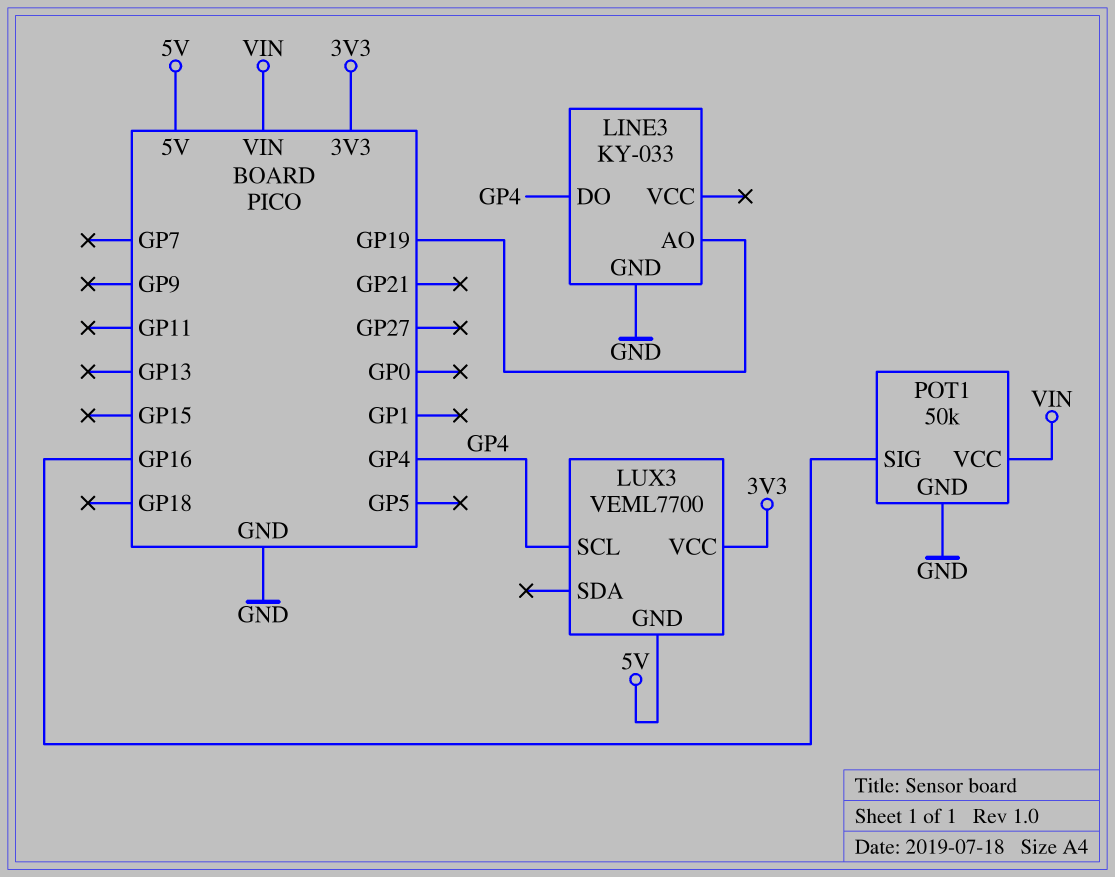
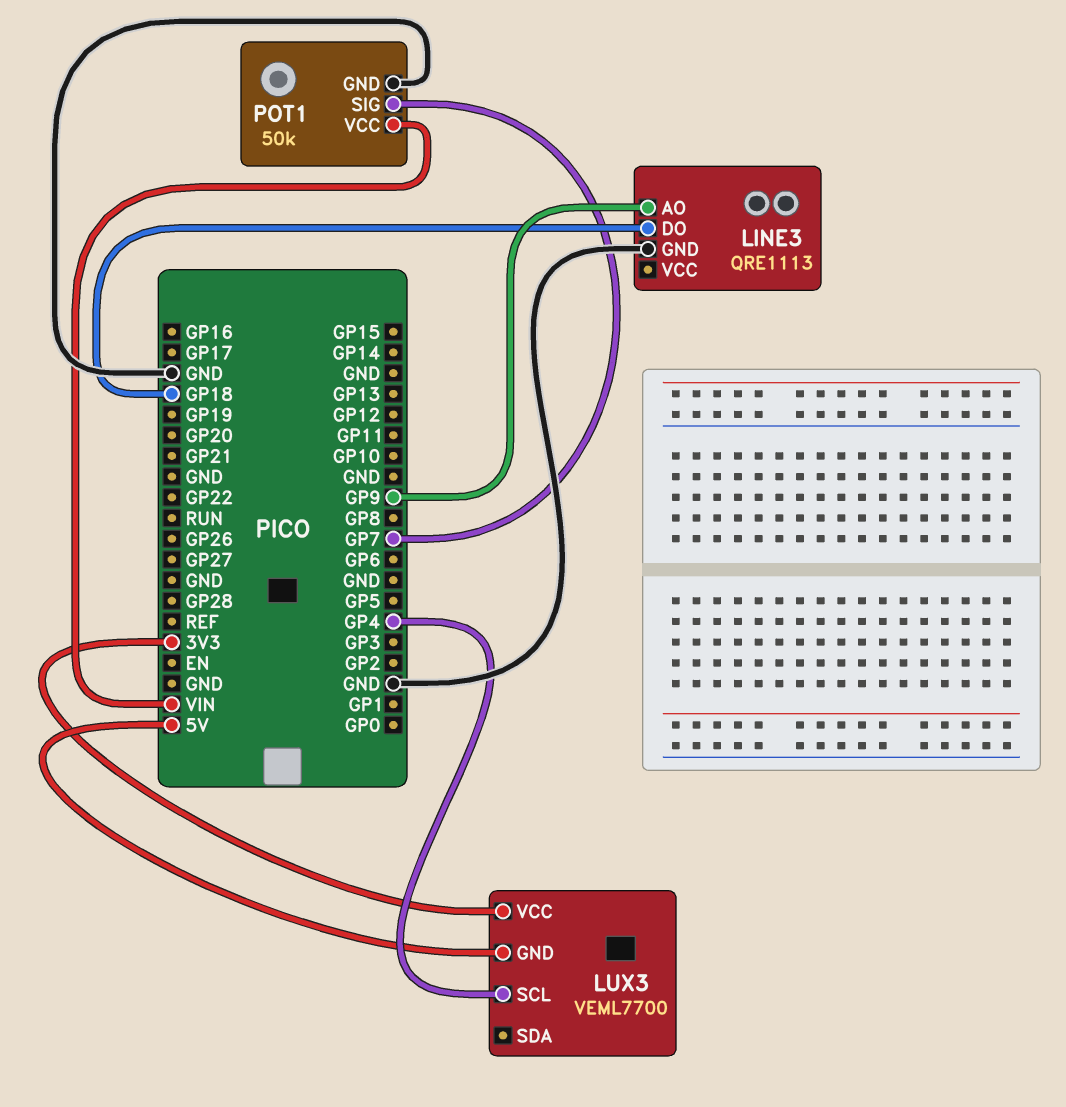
LINE3: KY-033 -> QRE1113
LINE3 pin AO: GP19 -> GP9
LINE3 pin DO: GP4 -> GP18
POT1 pin SIG: GP16 -> GP7

